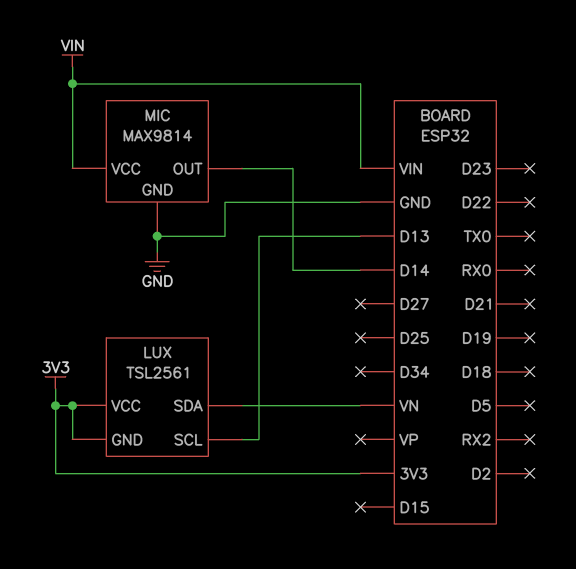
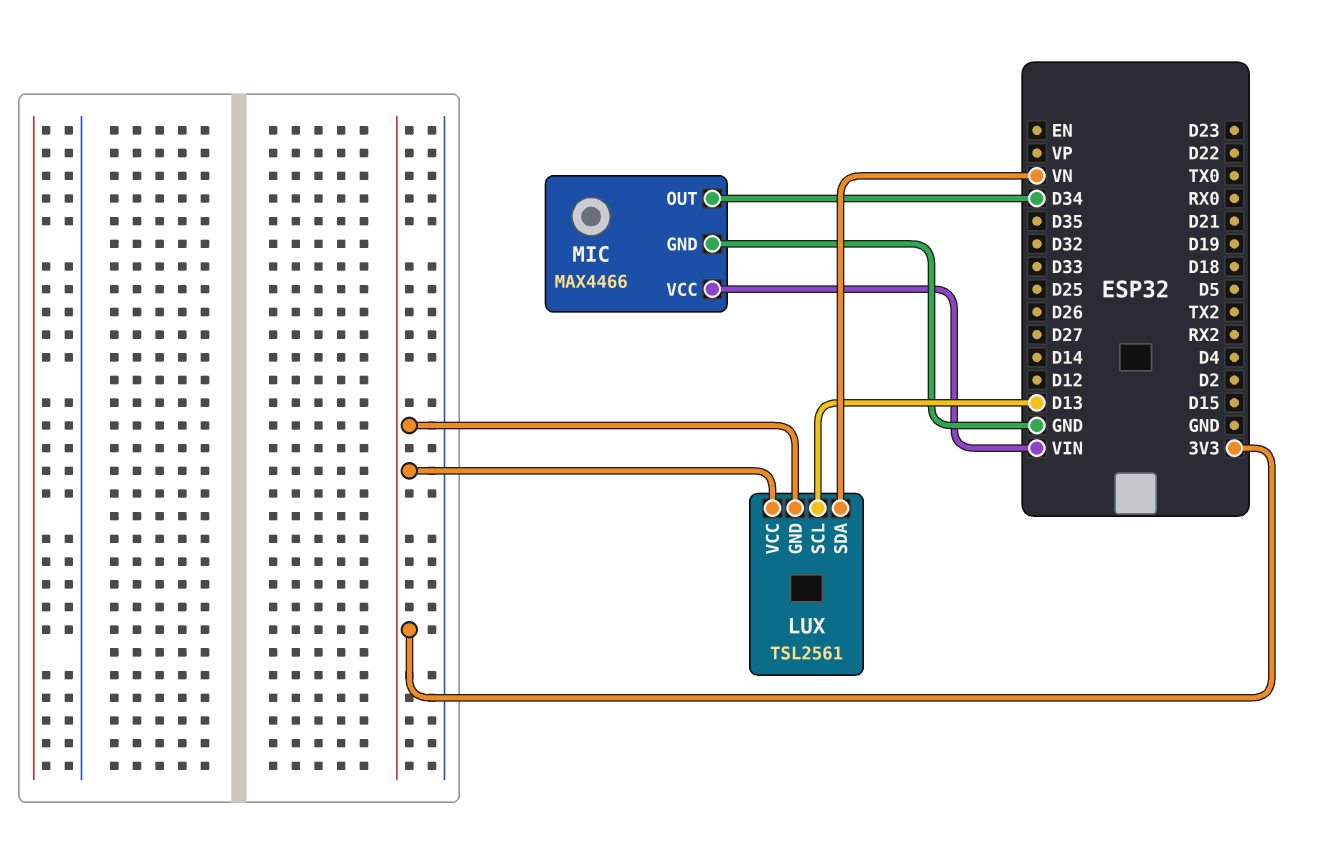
MIC: MAX9814 -> MAX4466
MIC pin OUT: D14 -> D34

